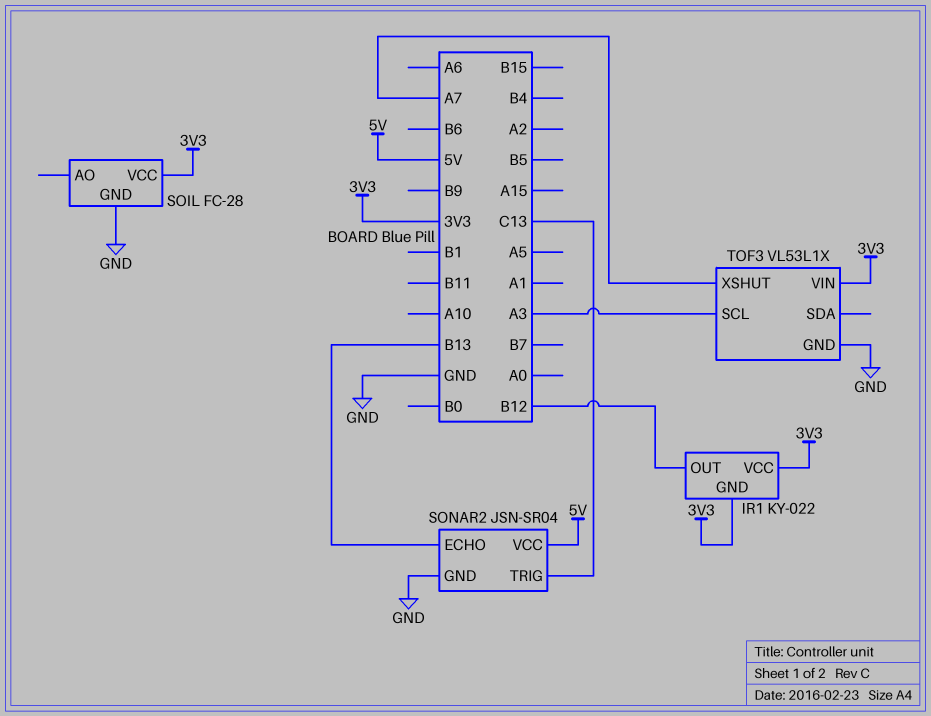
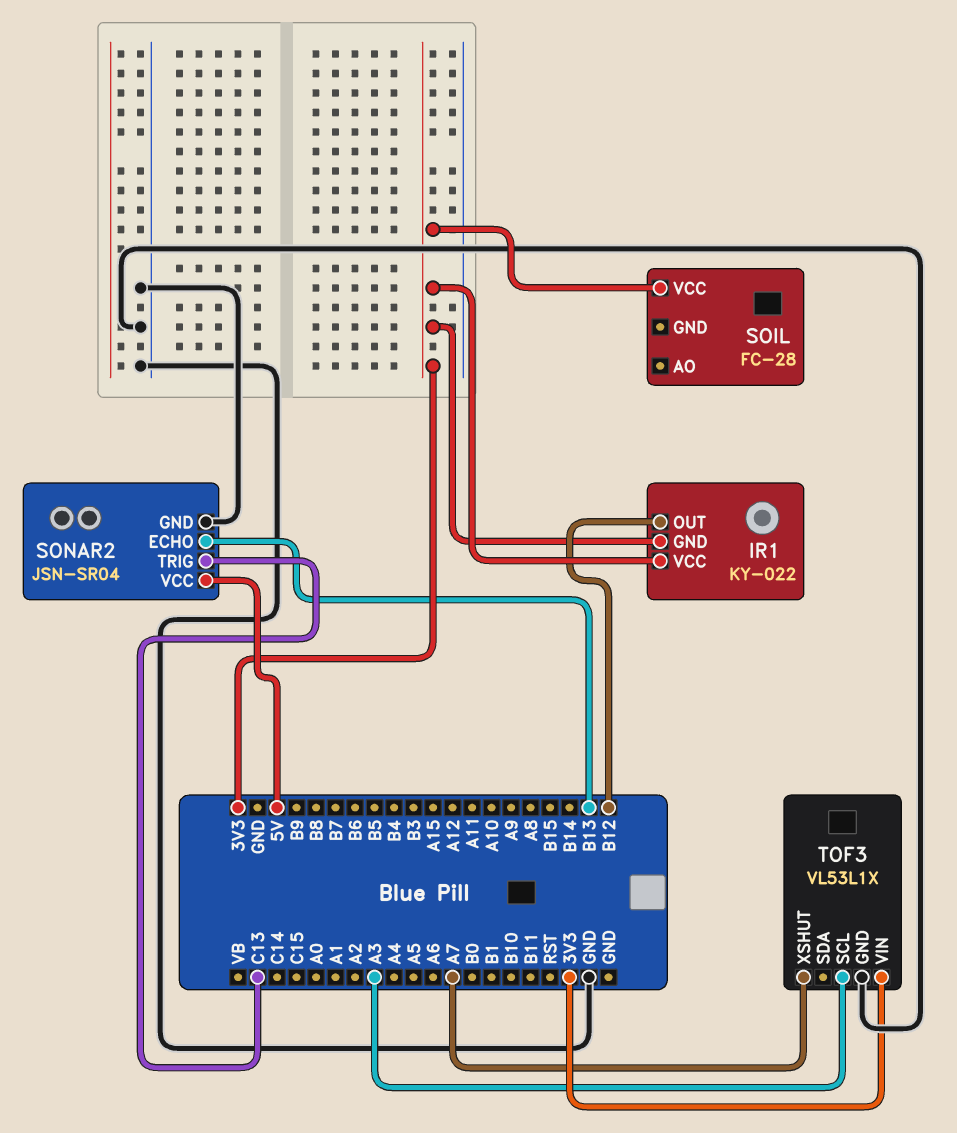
SOIL pin GND: GND -> none

